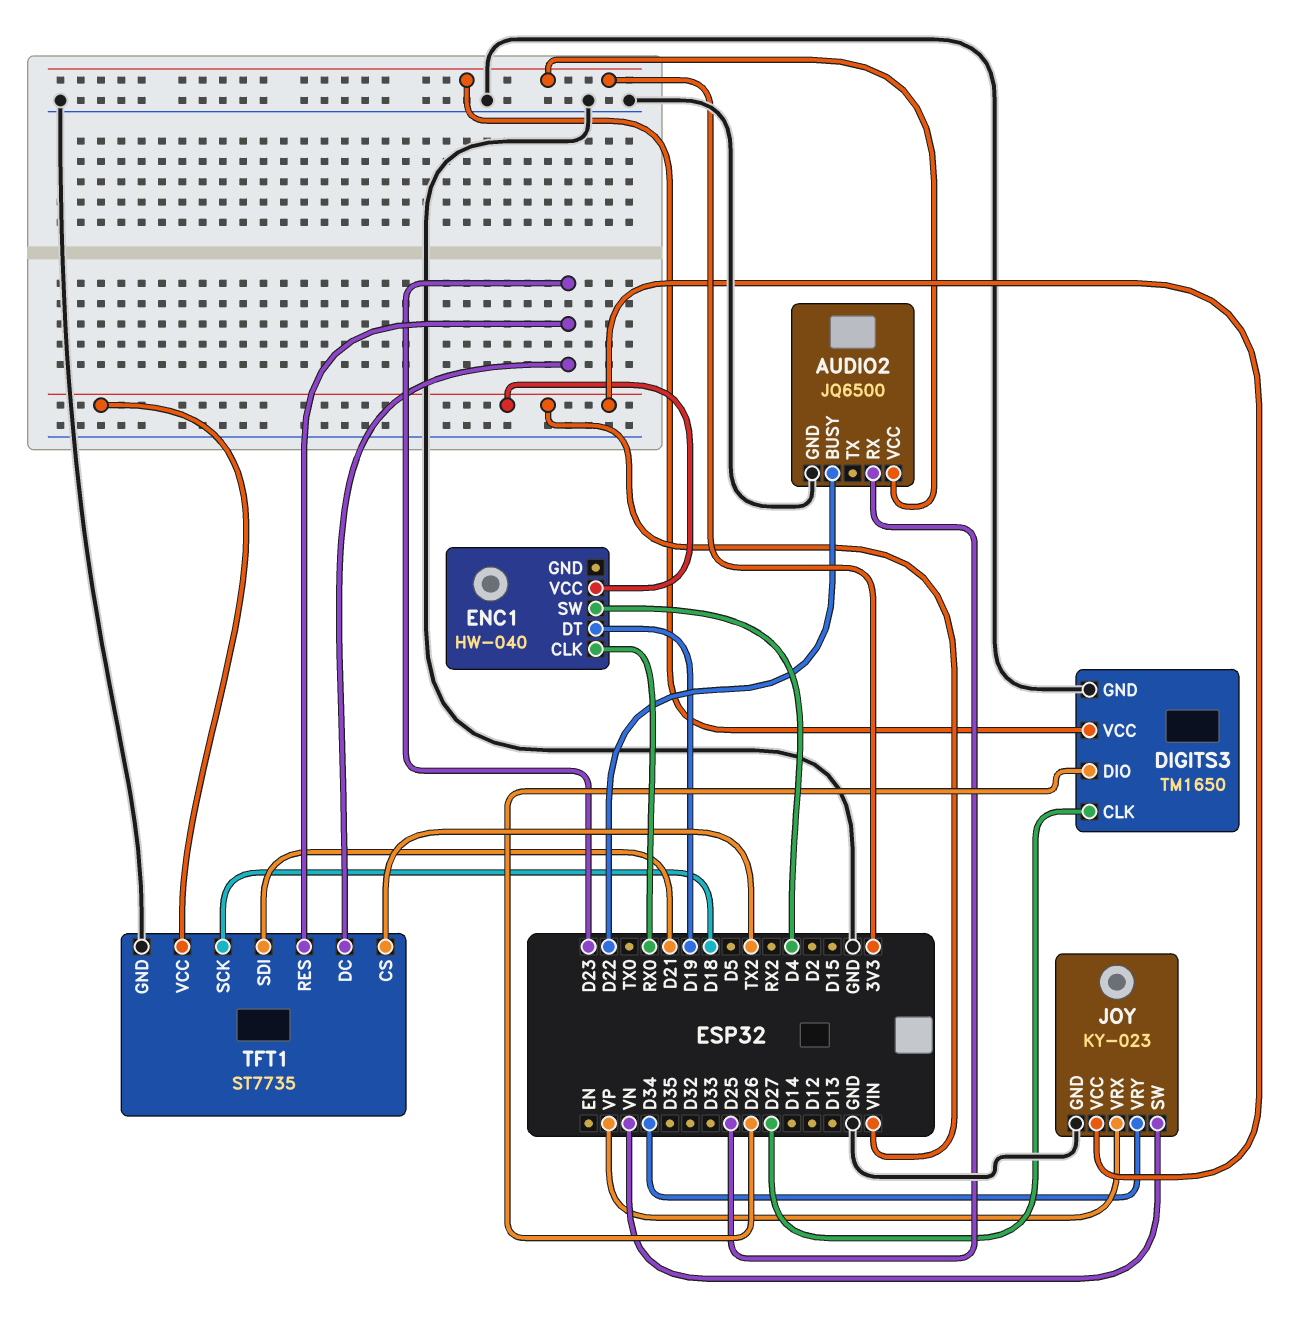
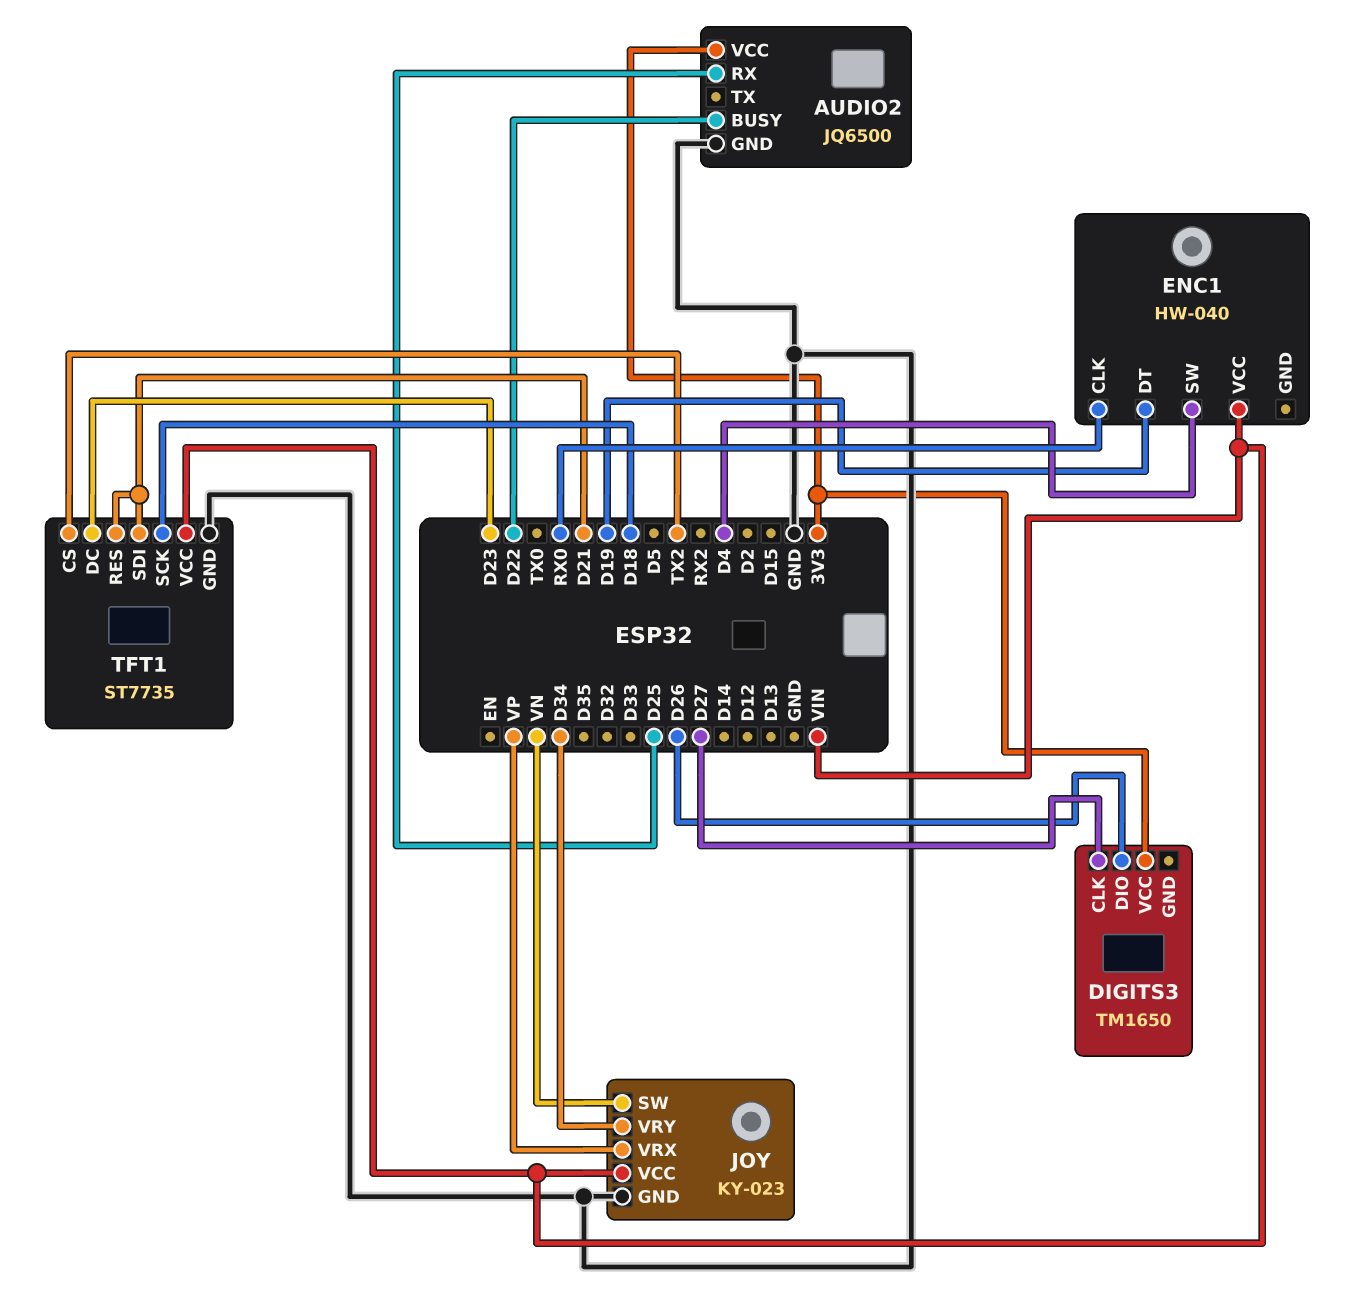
DIGITS3 pin GND: GND -> none
TFT1 pin RES: D23 -> D21

